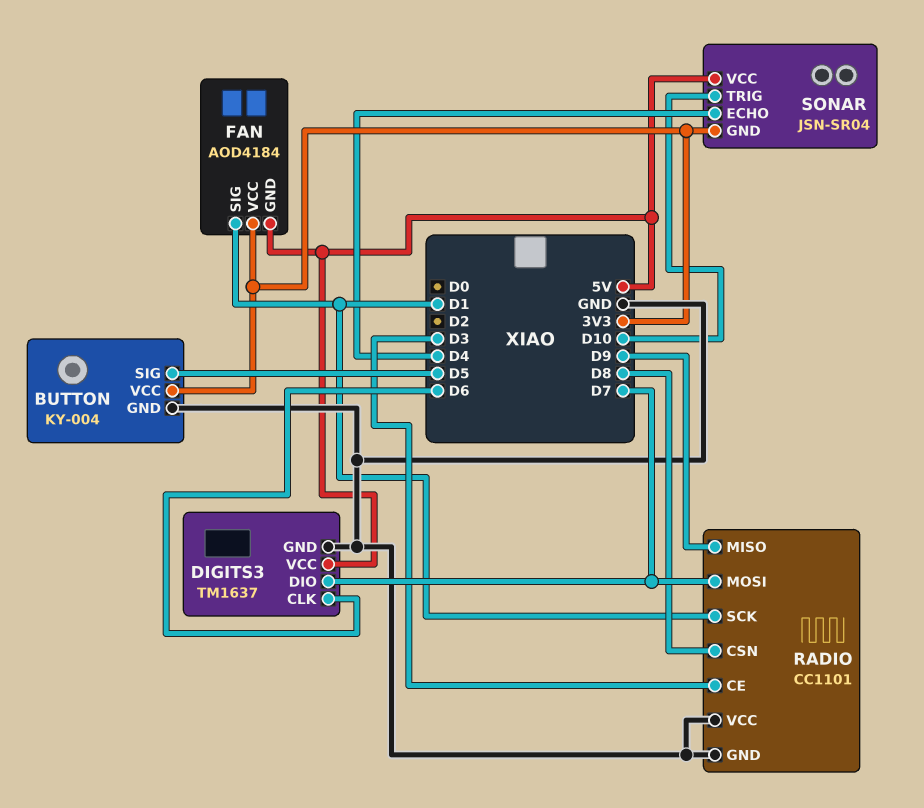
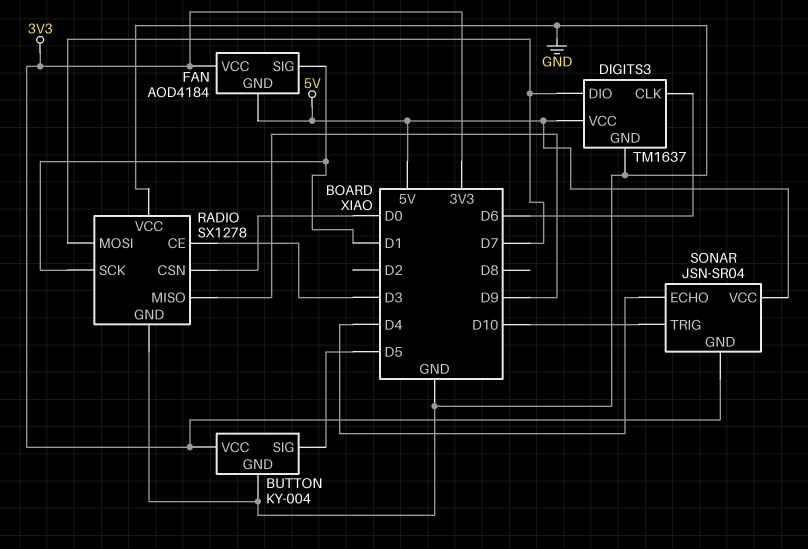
RADIO: CC1101 -> SX1278
RADIO pin CSN: D8 -> D0

